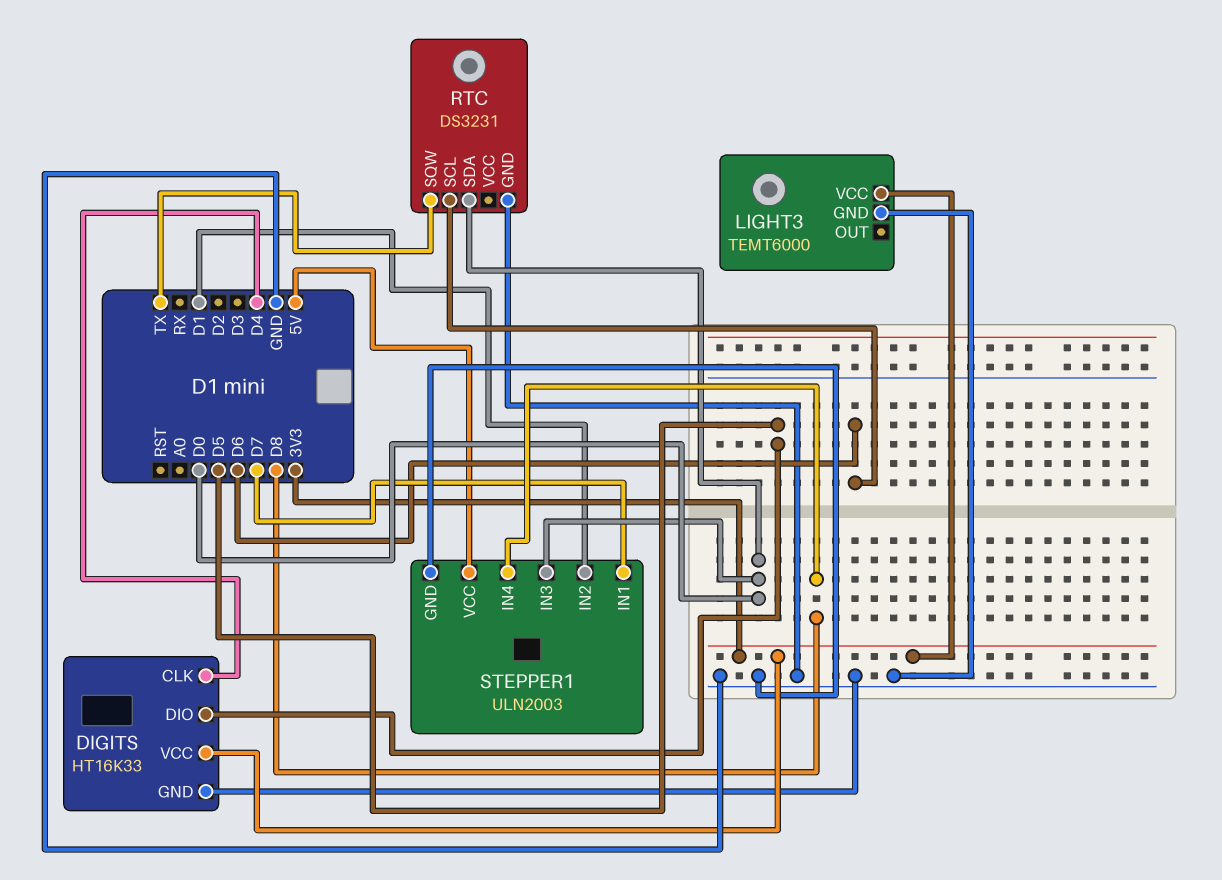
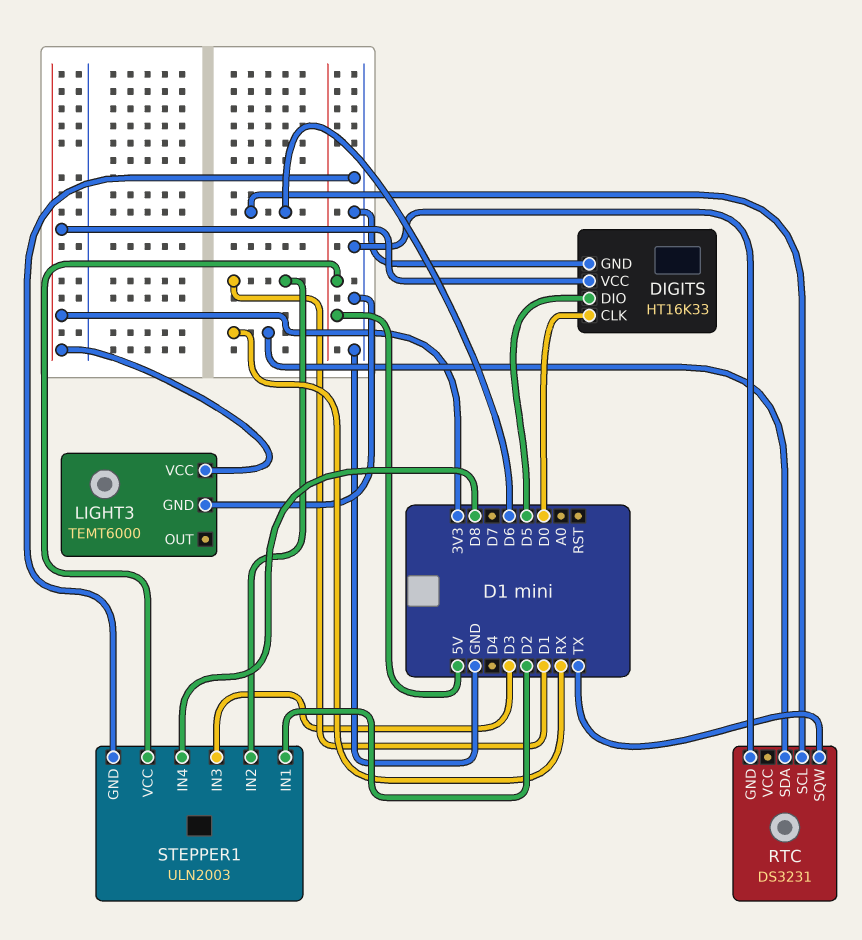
DIGITS pin CLK: D4 -> D0
RTC pin SDA: D0 -> RX
STEPPER1 pin IN1: D7 -> D2
STEPPER1 pin IN3: D0 -> D3

